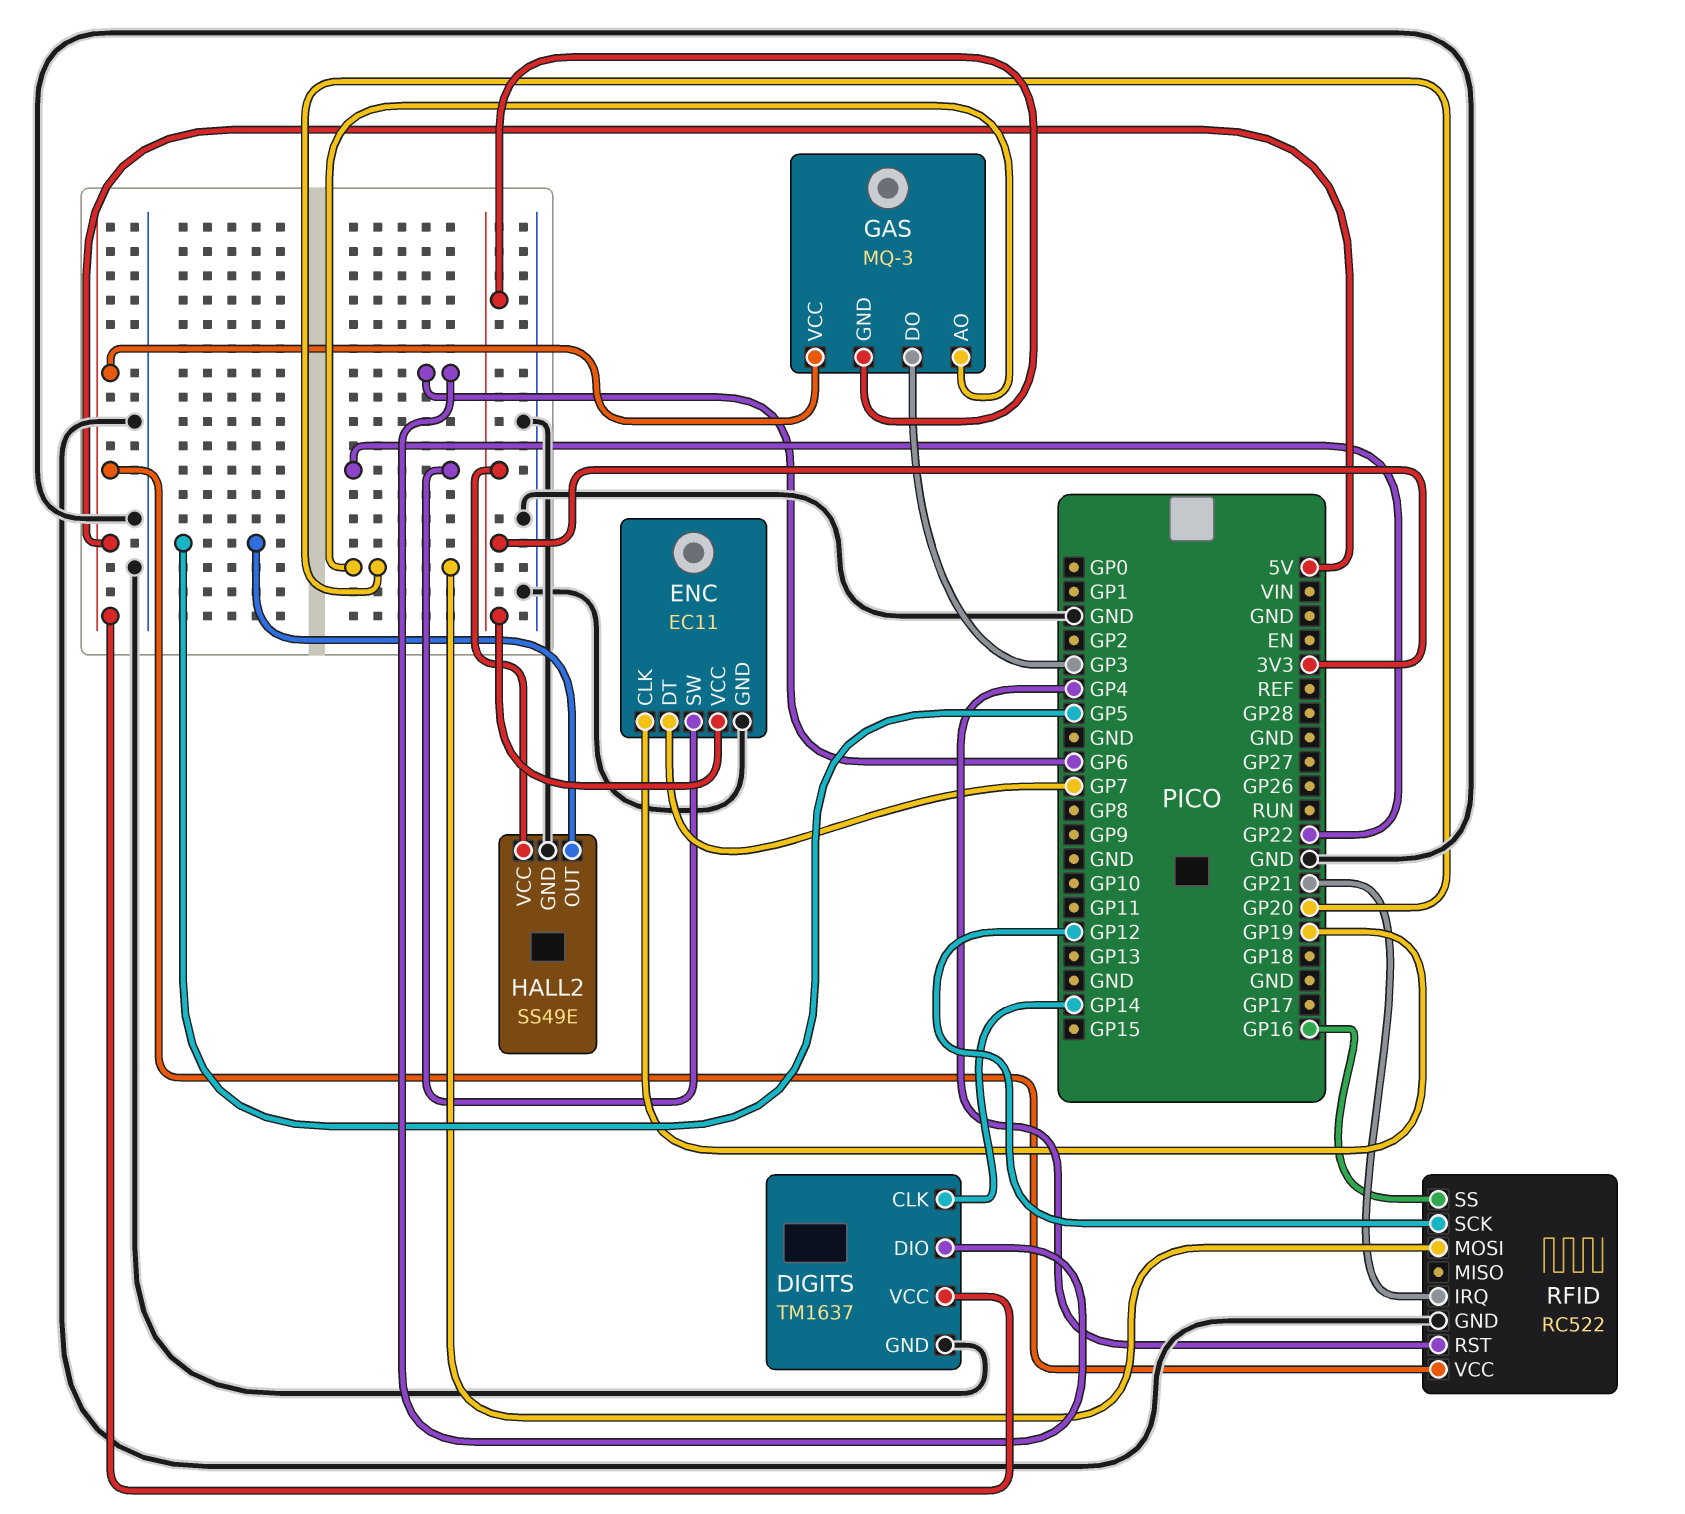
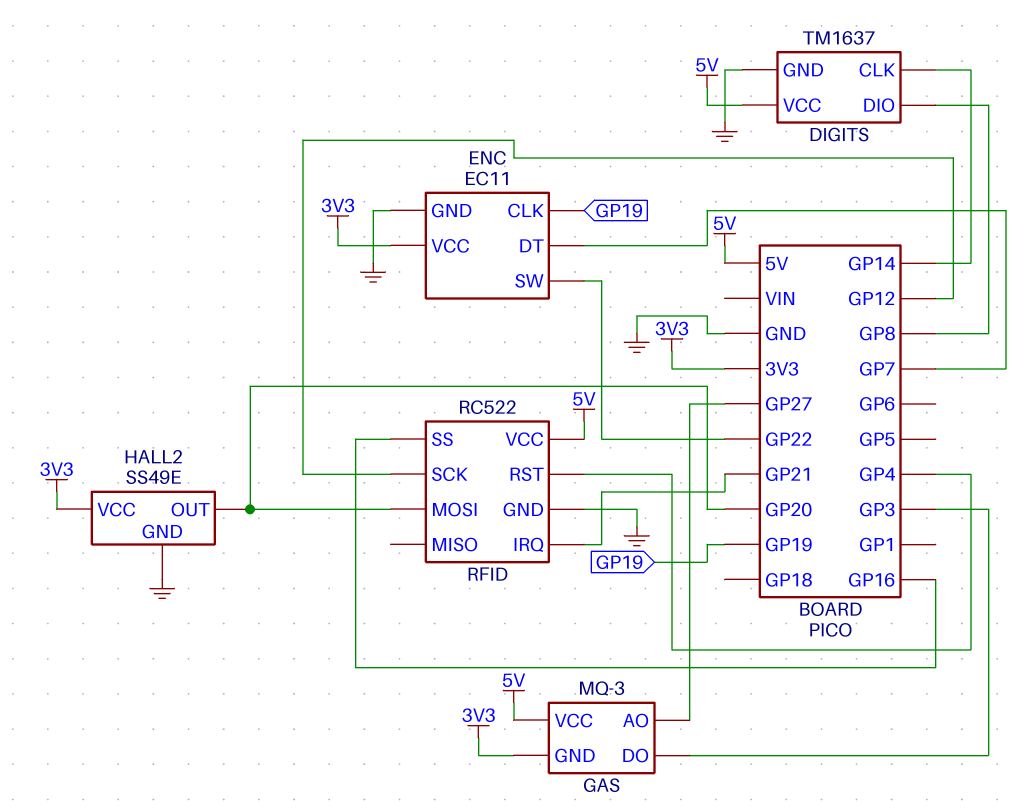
DIGITS pin DIO: GP6 -> GP8
GAS pin AO: GP20 -> GP27
HALL2 pin OUT: GP5 -> GP20

